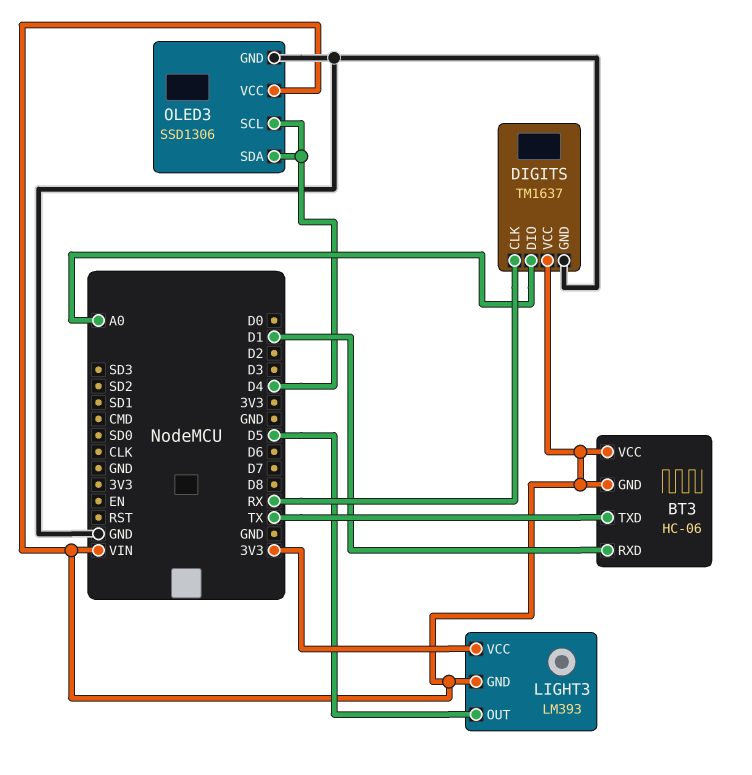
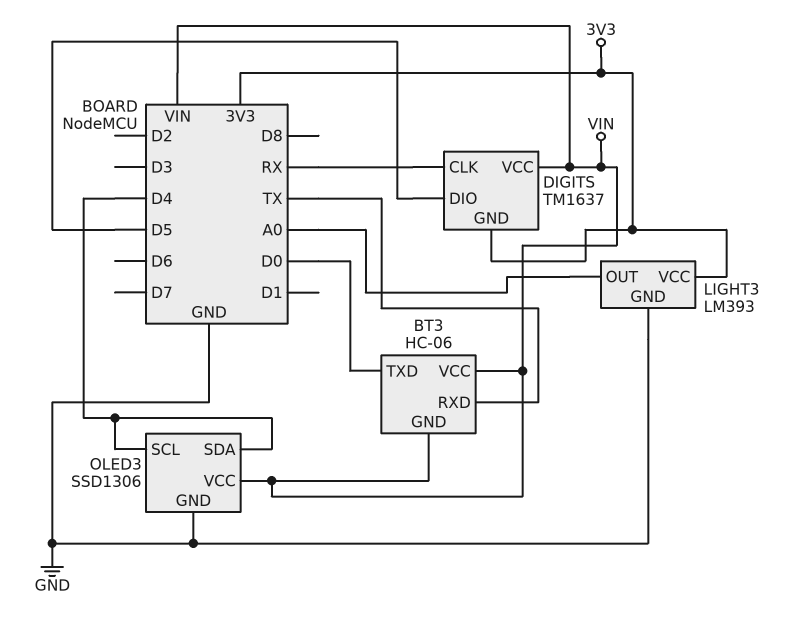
BT3 pin RXD: D1 -> TX
BT3 pin TXD: TX -> D0
DIGITS pin DIO: A0 -> D5
DIGITS pin GND: GND -> 3V3
LIGHT3 pin GND: VIN -> GND
LIGHT3 pin OUT: D5 -> A0

